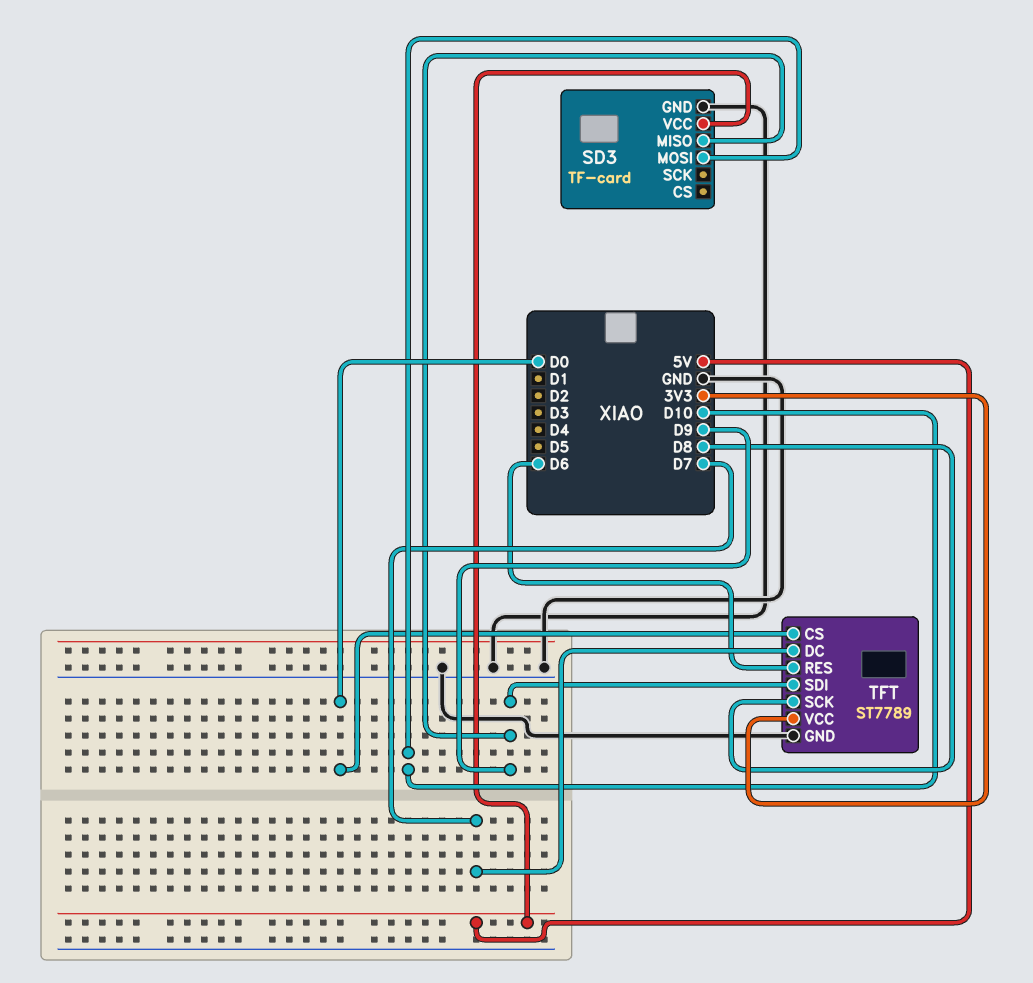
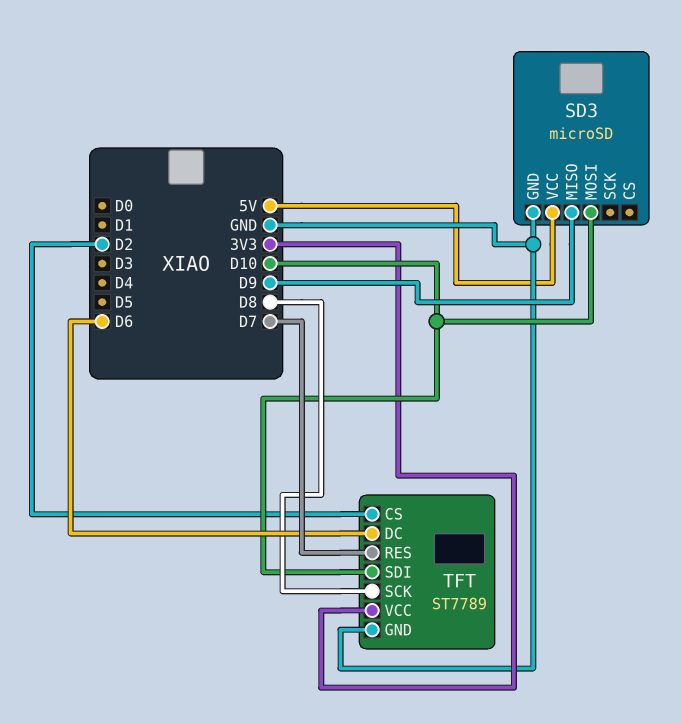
SD3: TF-card -> microSD
TFT pin CS: D0 -> D2
TFT pin DC: D7 -> D6
TFT pin RES: D6 -> D7
TFT pin SDI: D9 -> D10

